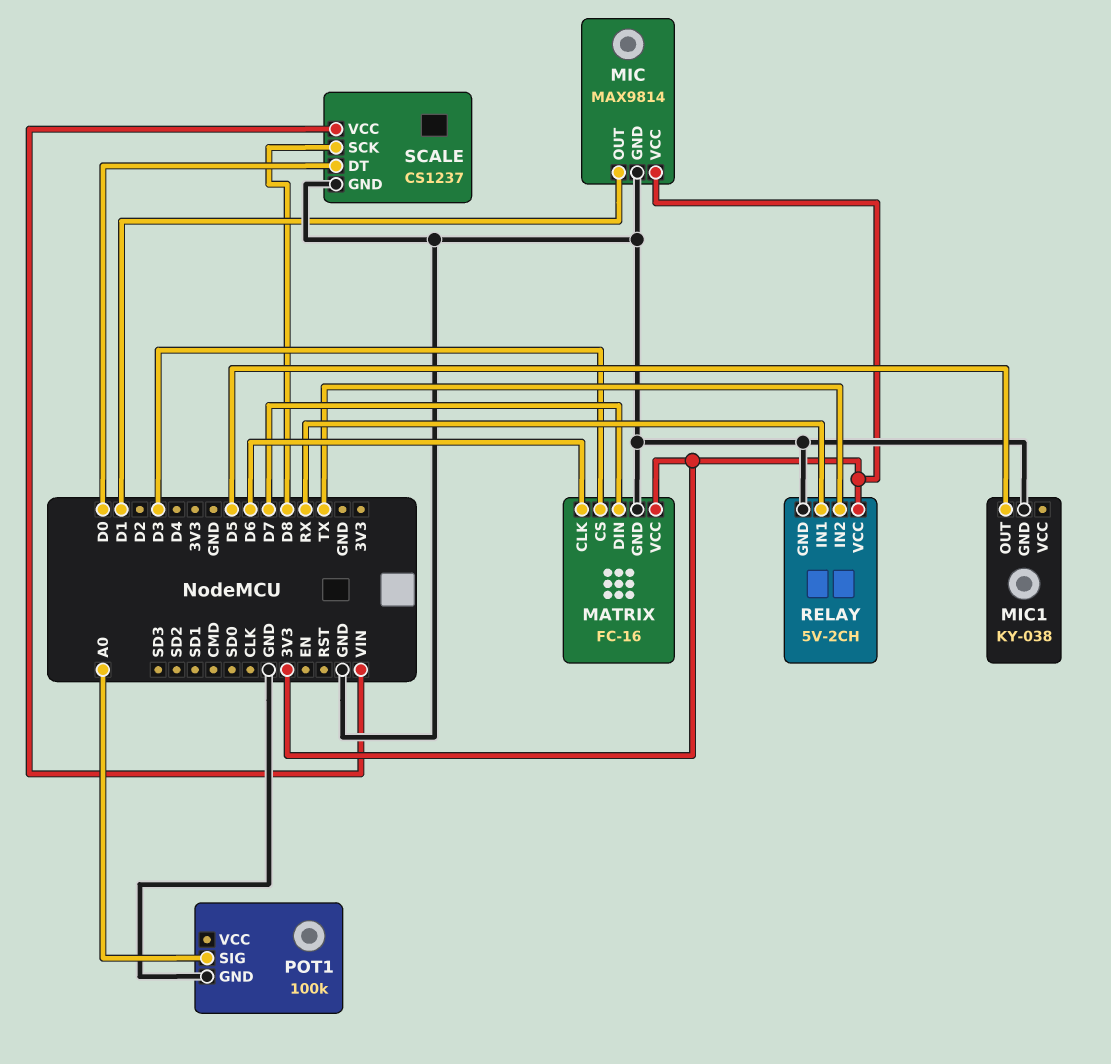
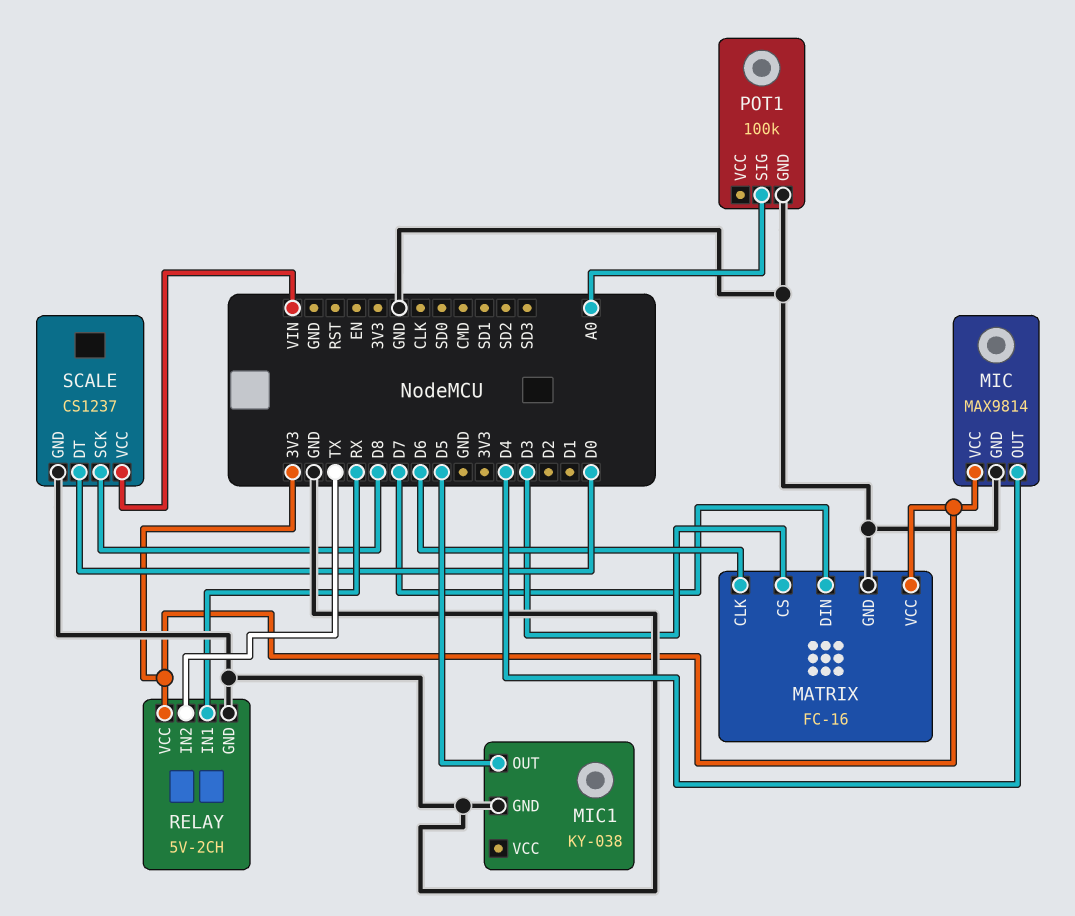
MIC pin OUT: D1 -> D4

